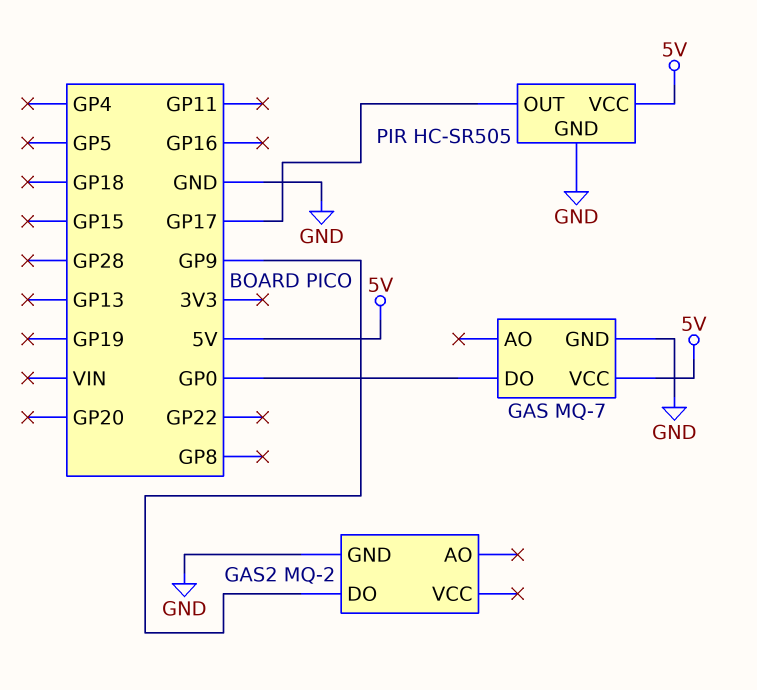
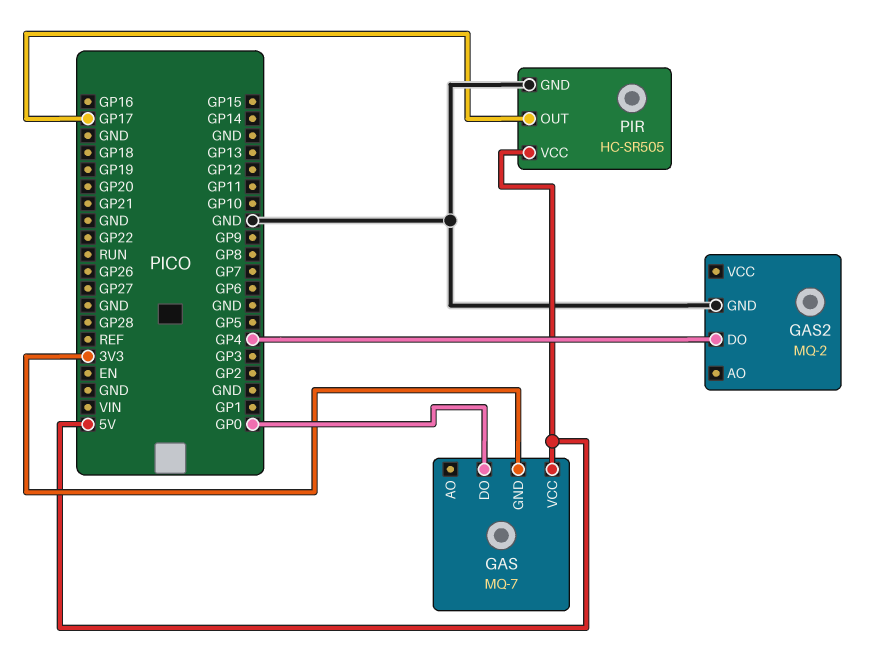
GAS pin GND: GND -> 3V3
GAS2 pin DO: GP9 -> GP4

